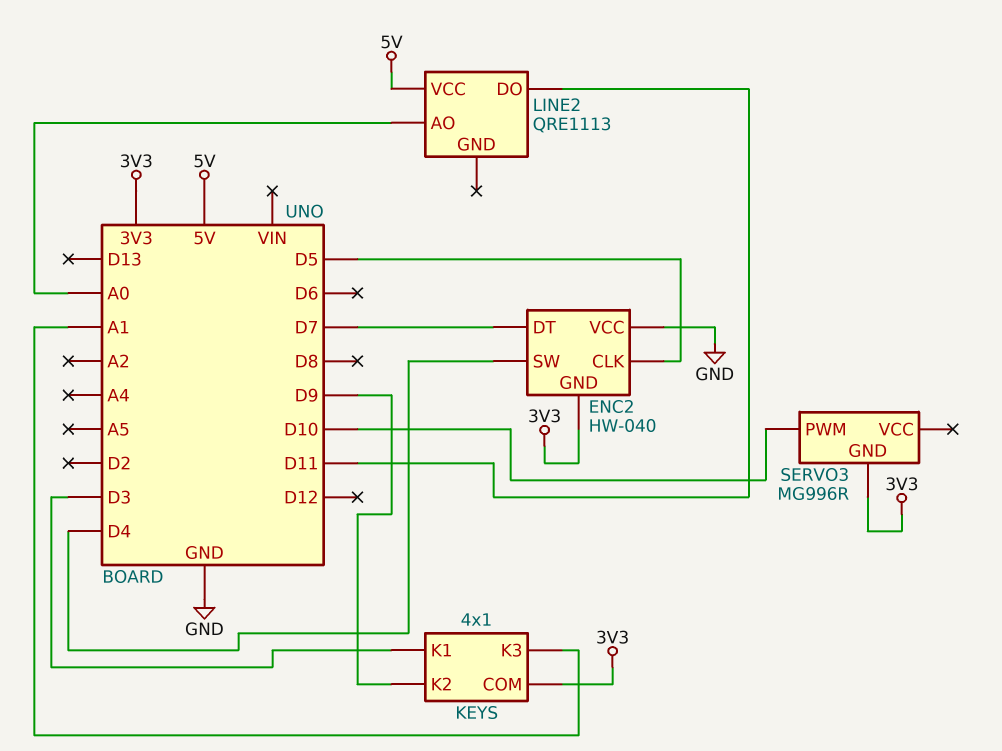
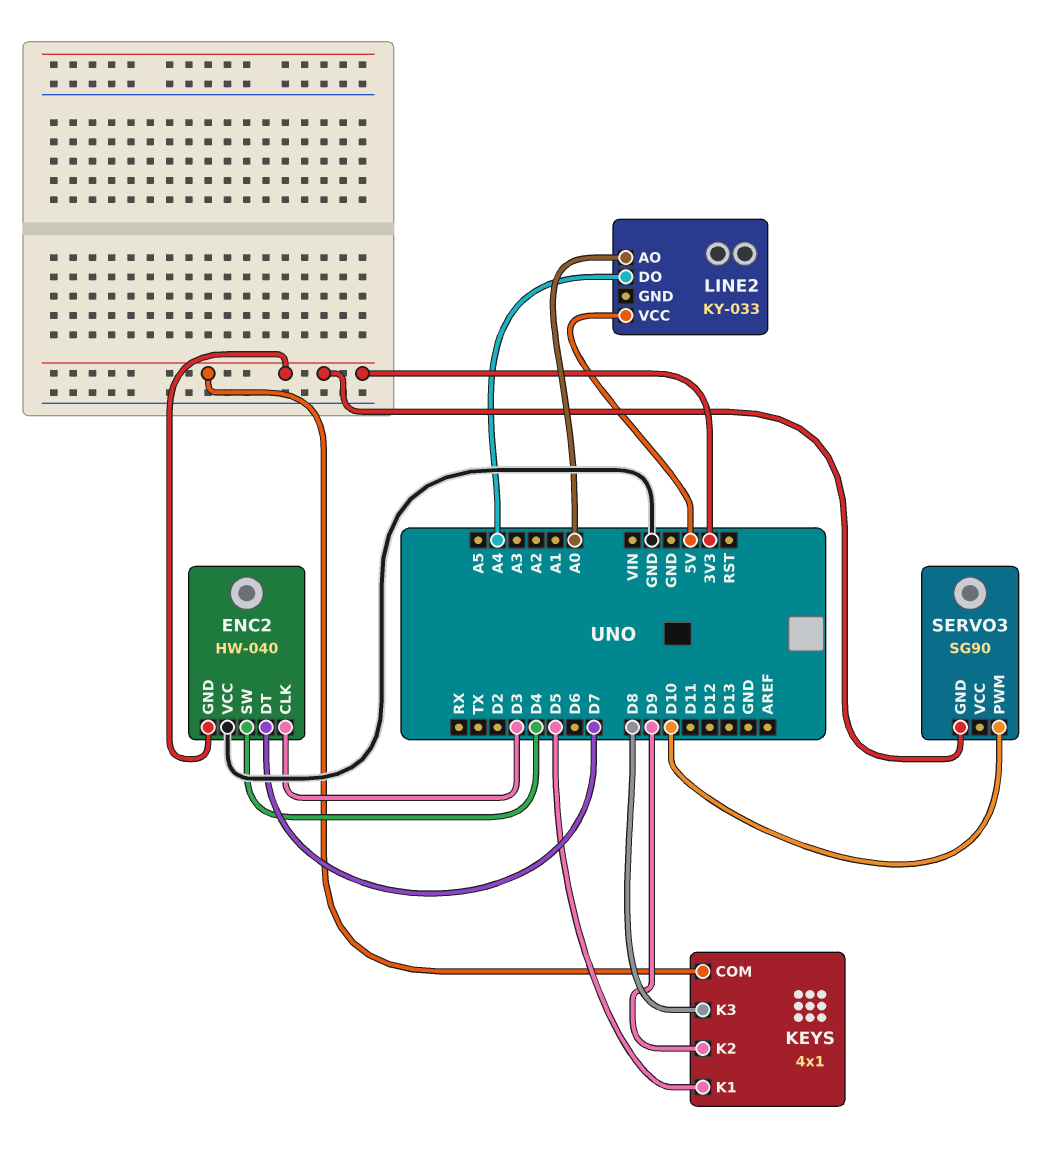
ENC2 pin CLK: D5 -> D3
KEYS pin K1: D3 -> D5
KEYS pin K3: A1 -> D8
LINE2: QRE1113 -> KY-033
LINE2 pin DO: D11 -> A4
SERVO3: MG996R -> SG90

